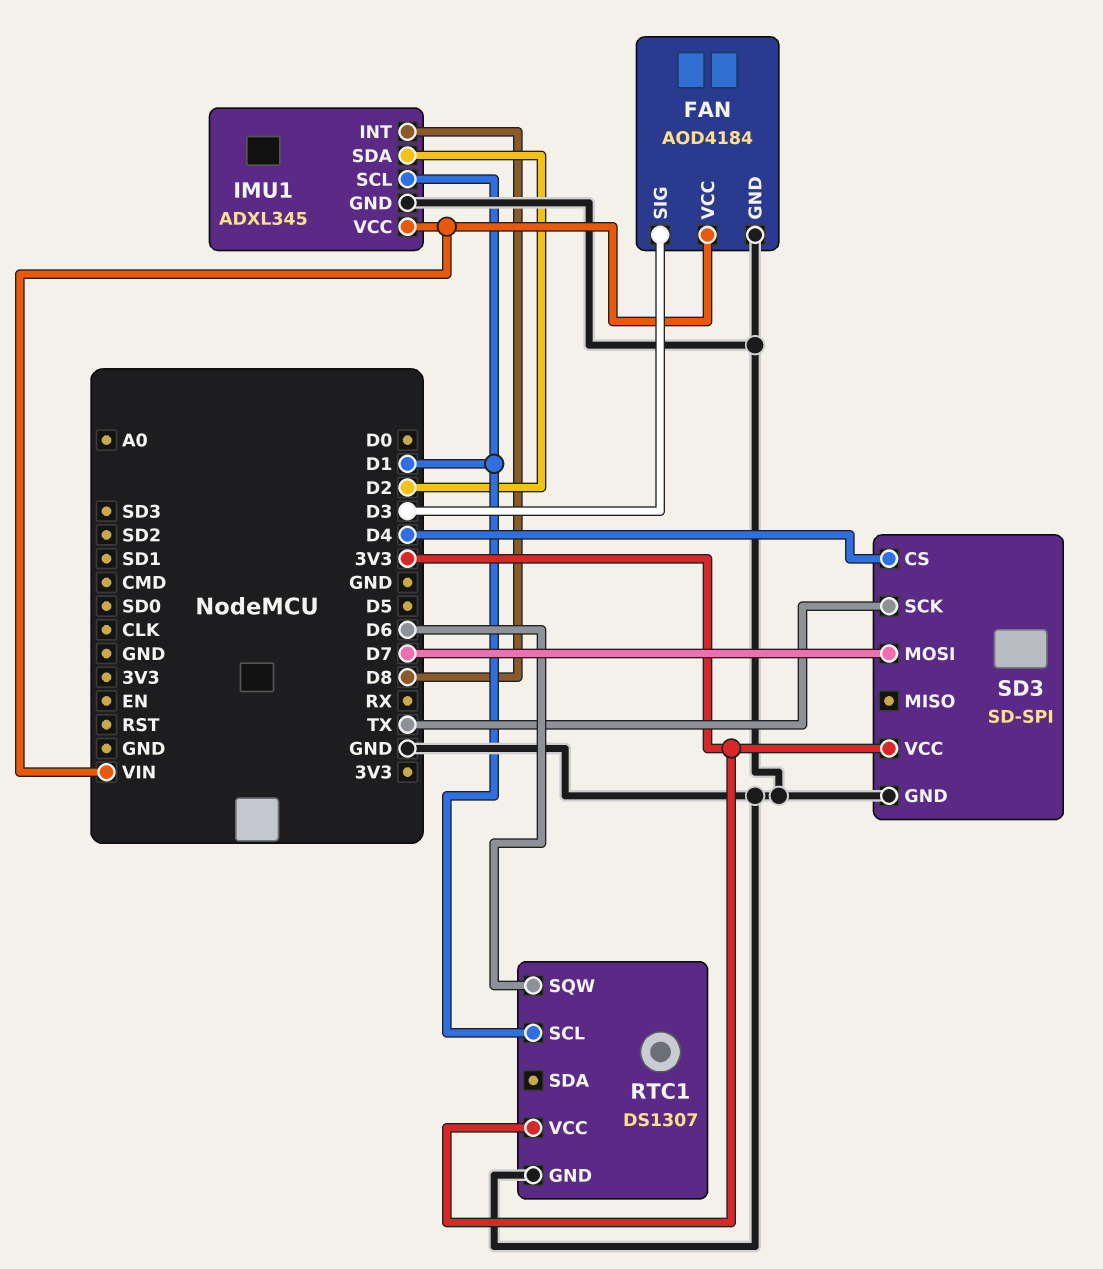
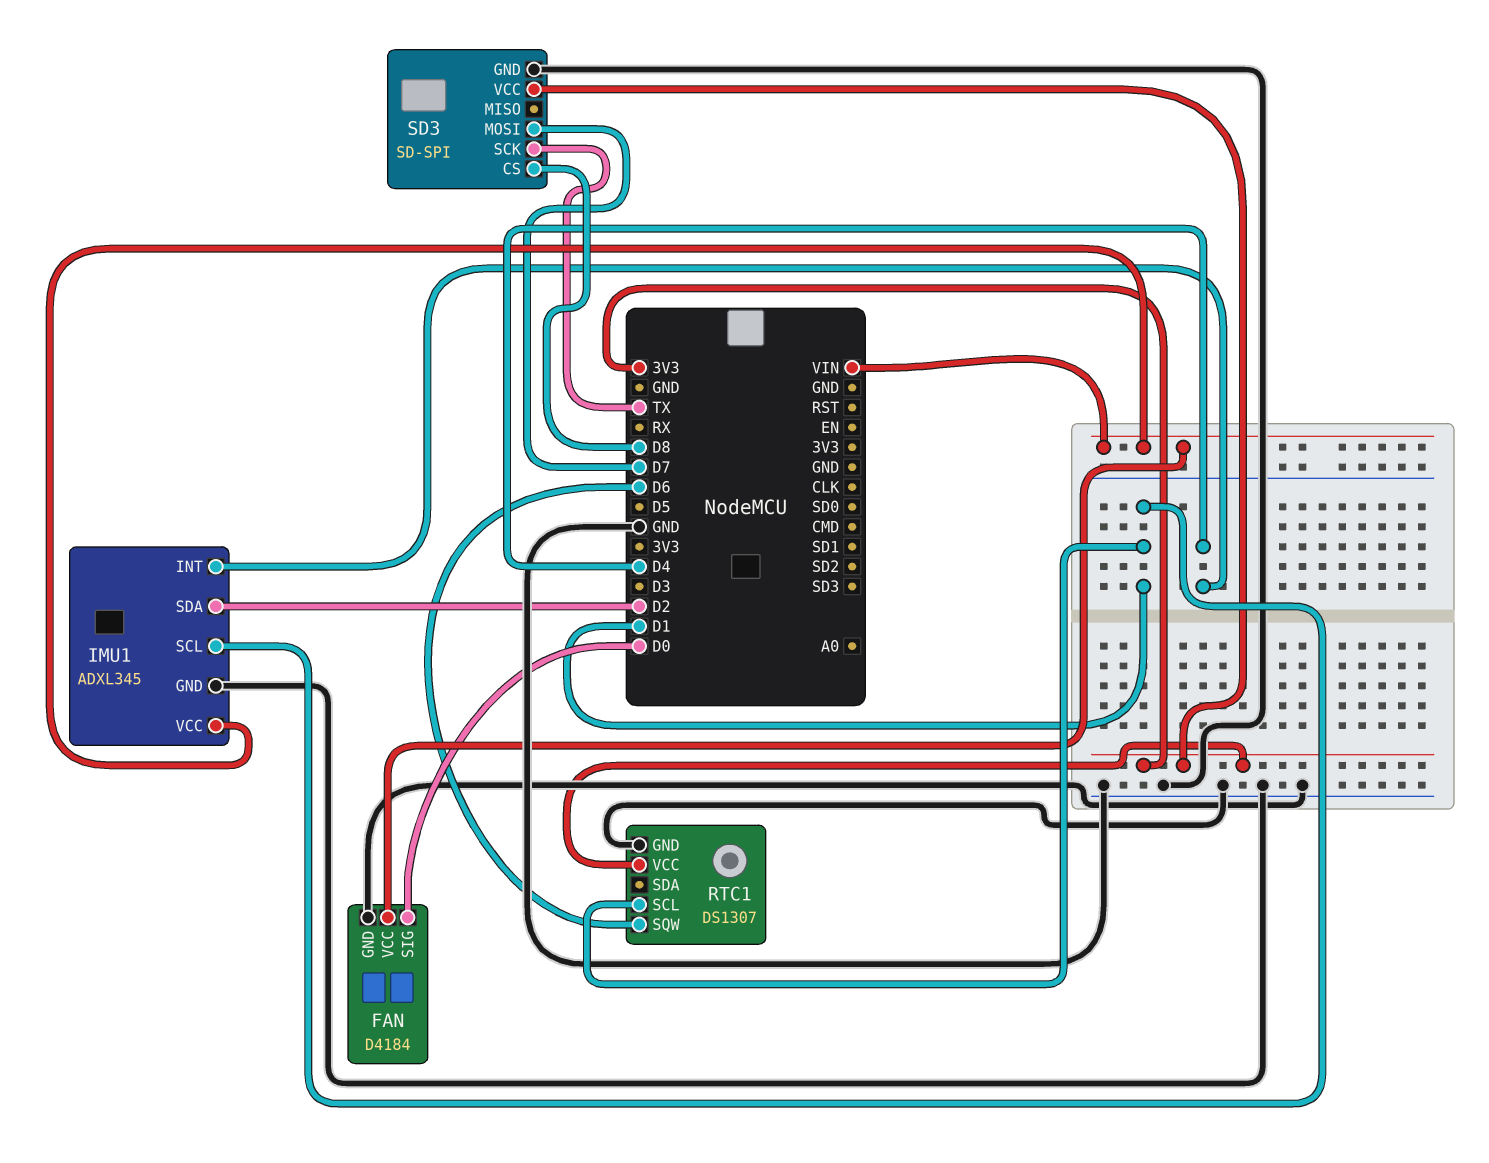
FAN: AOD4184 -> D4184
FAN pin SIG: D3 -> D0
IMU1 pin INT: D8 -> D4
SD3 pin CS: D4 -> D8

